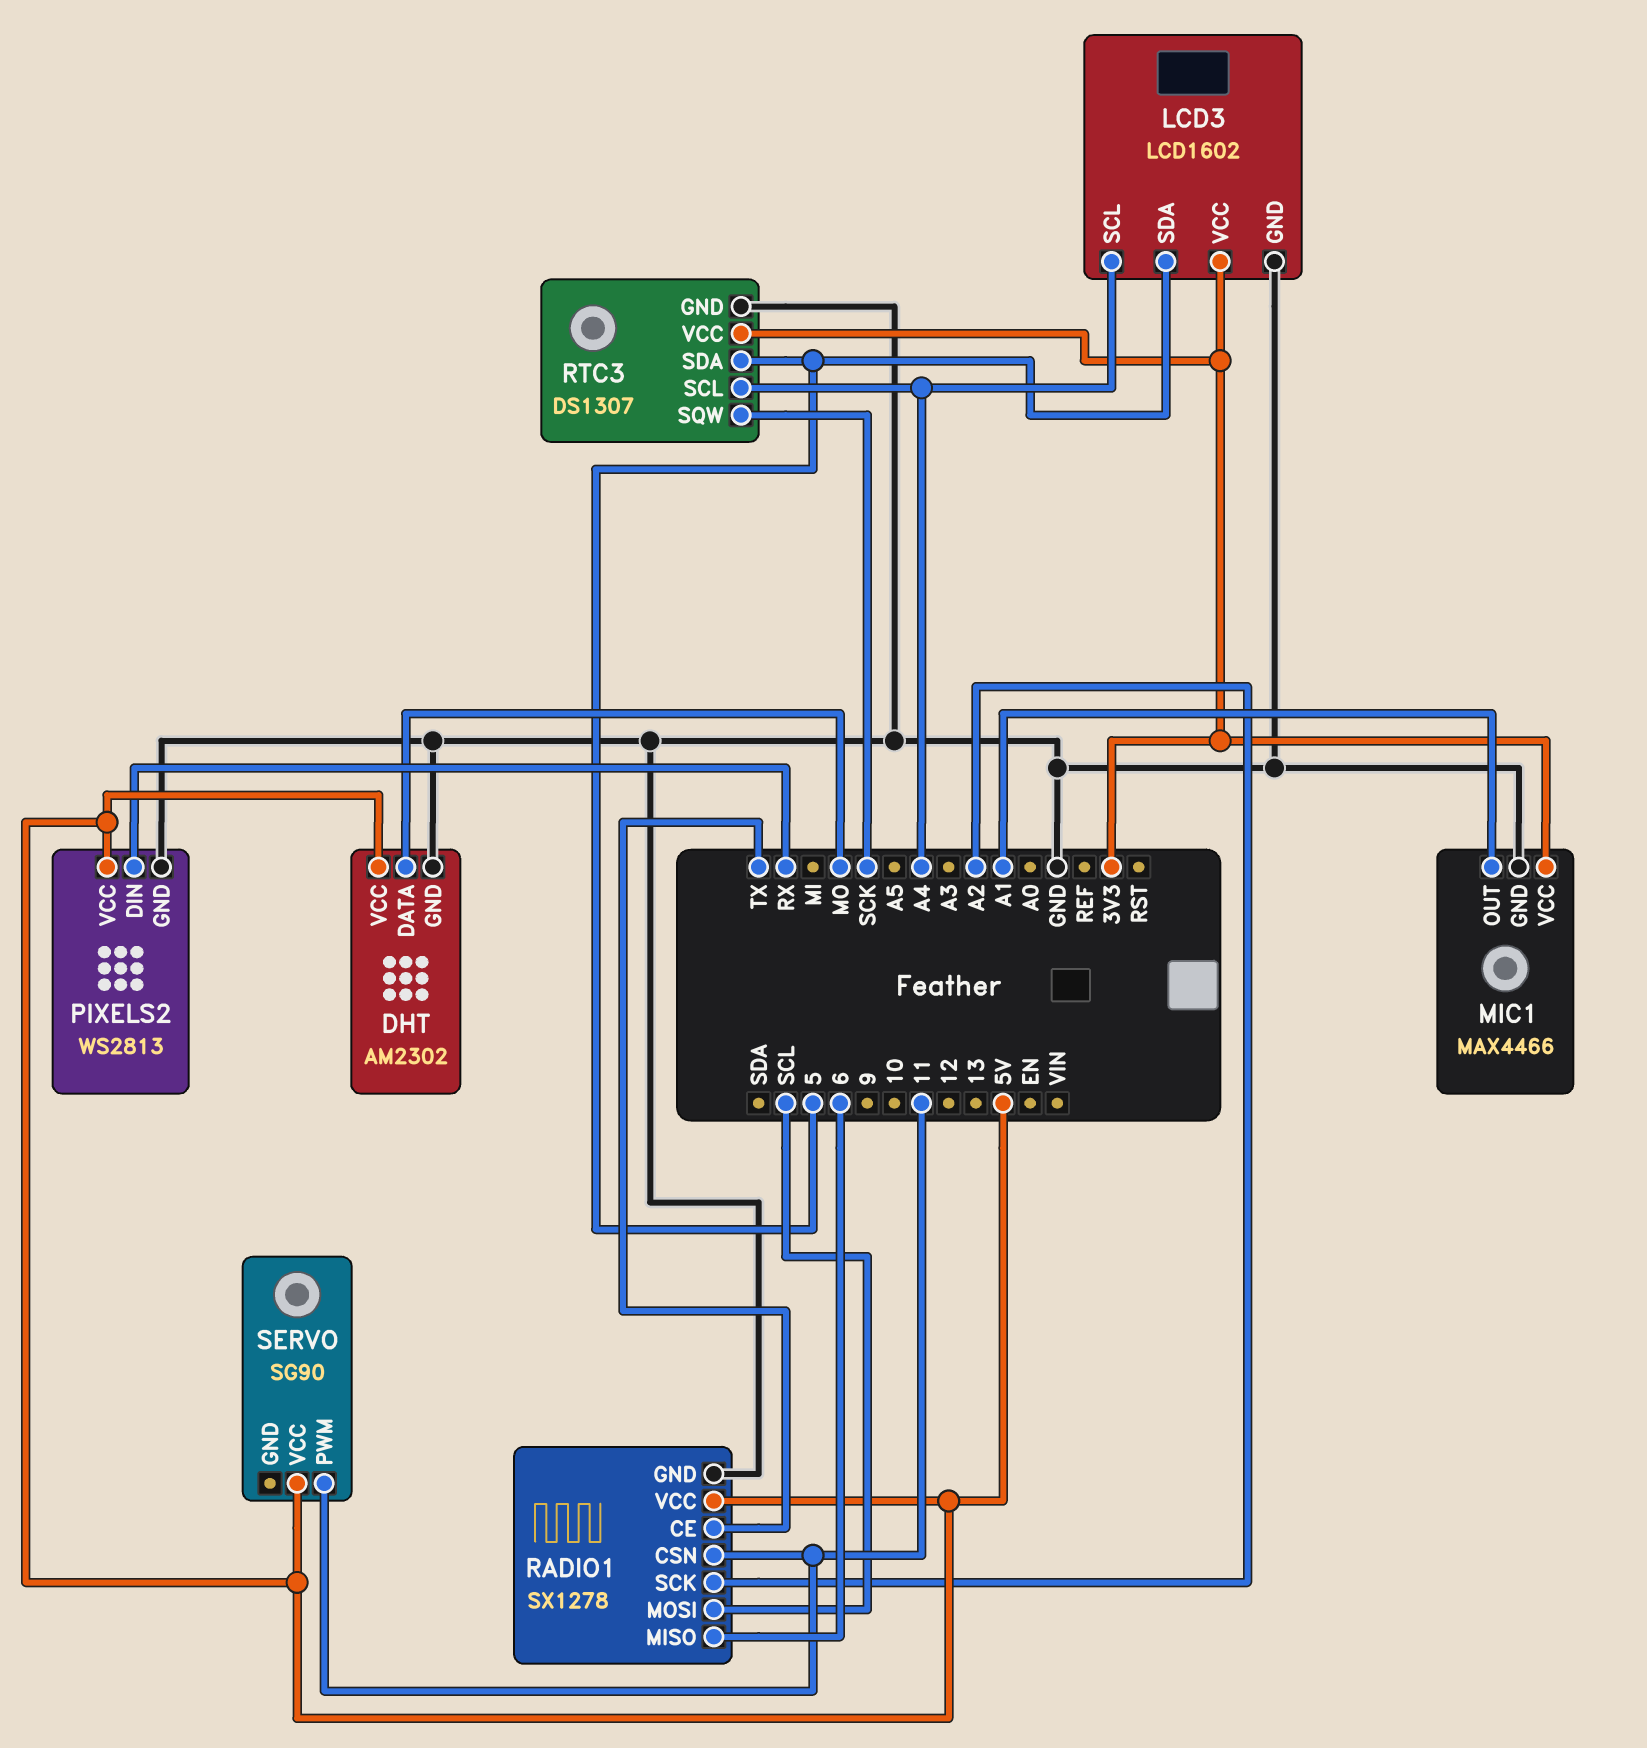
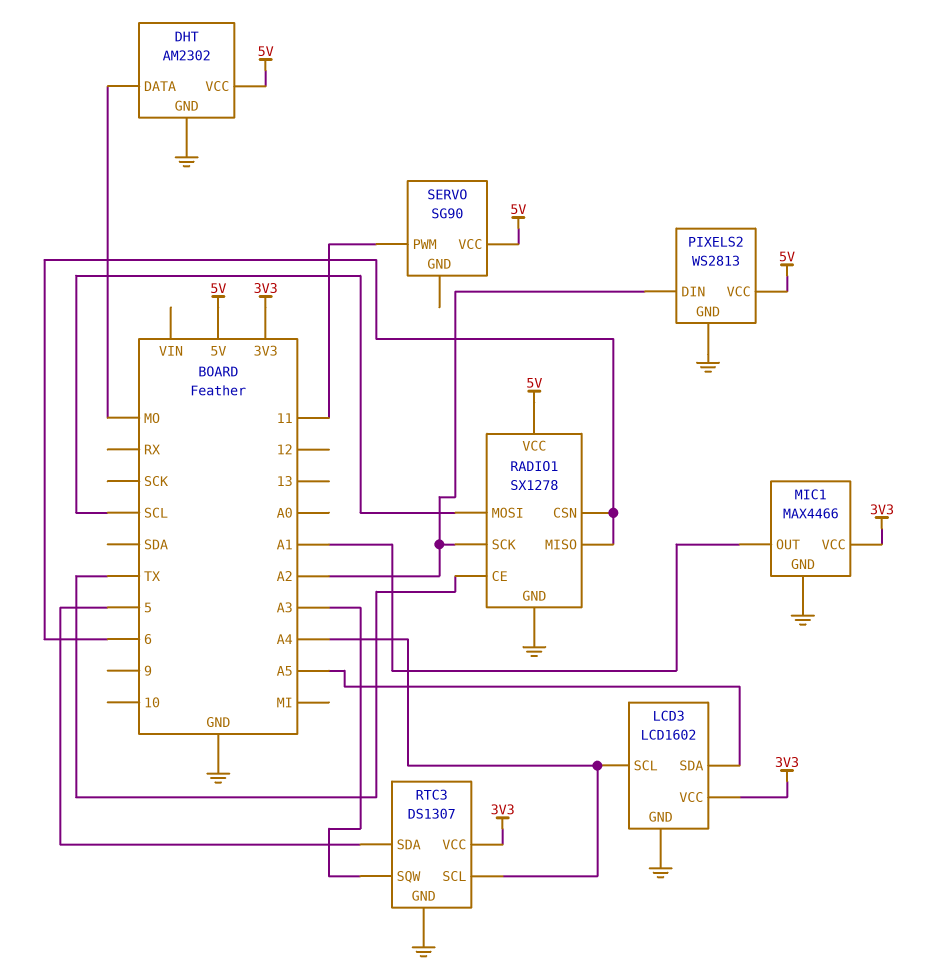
LCD3 pin SDA: 5 -> A5
PIXELS2 pin DIN: RX -> A2
RADIO1 pin CSN: 11 -> 6
RTC3 pin SQW: SCK -> A3

